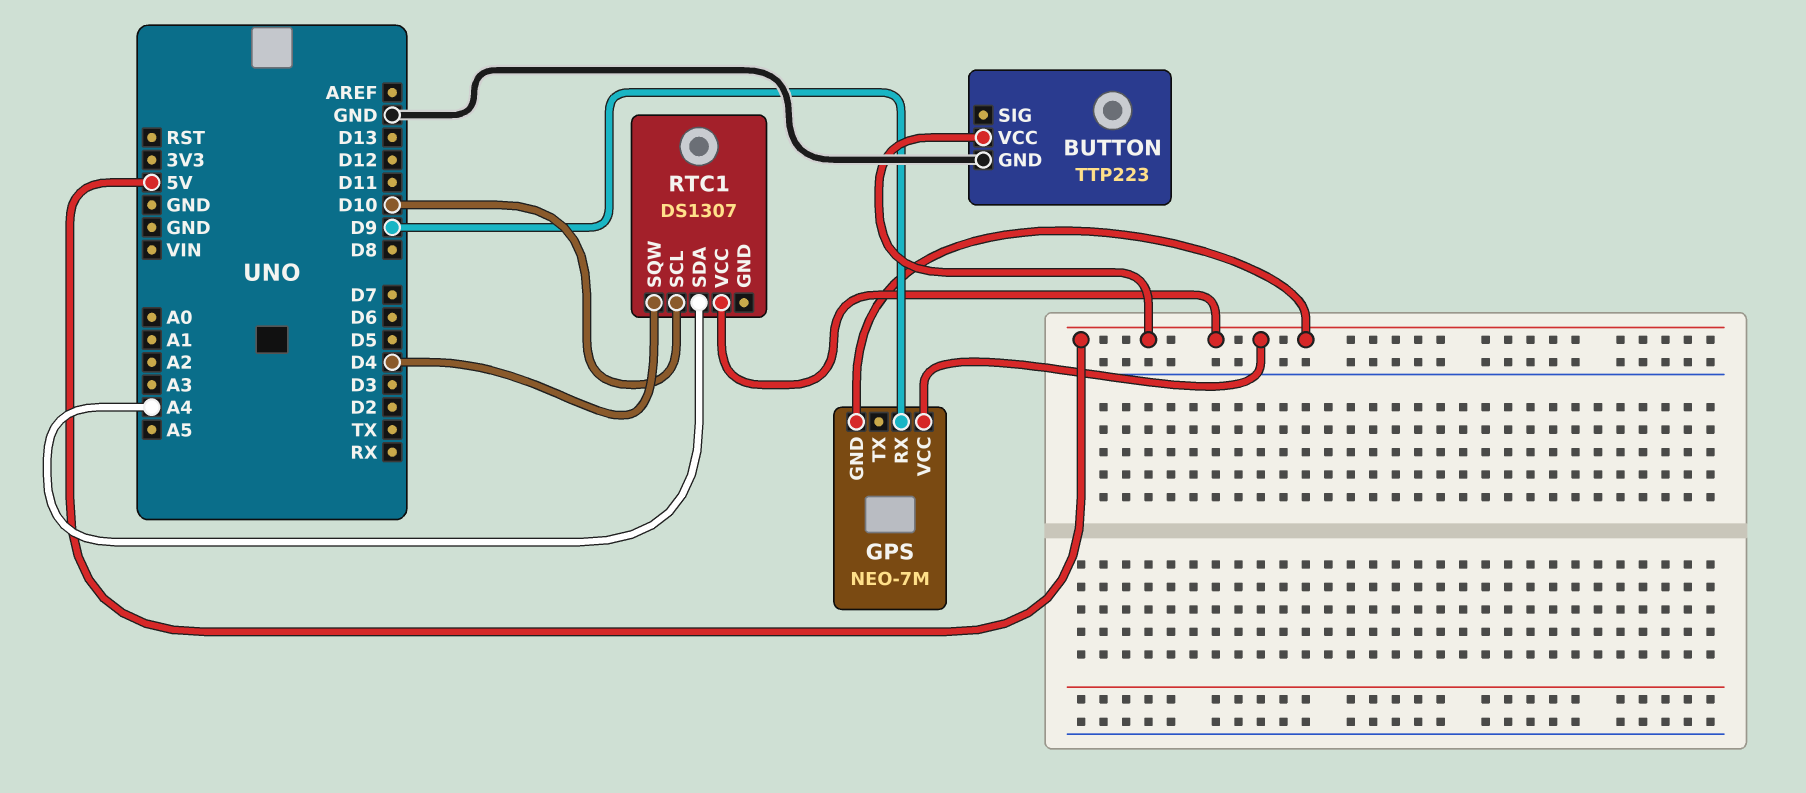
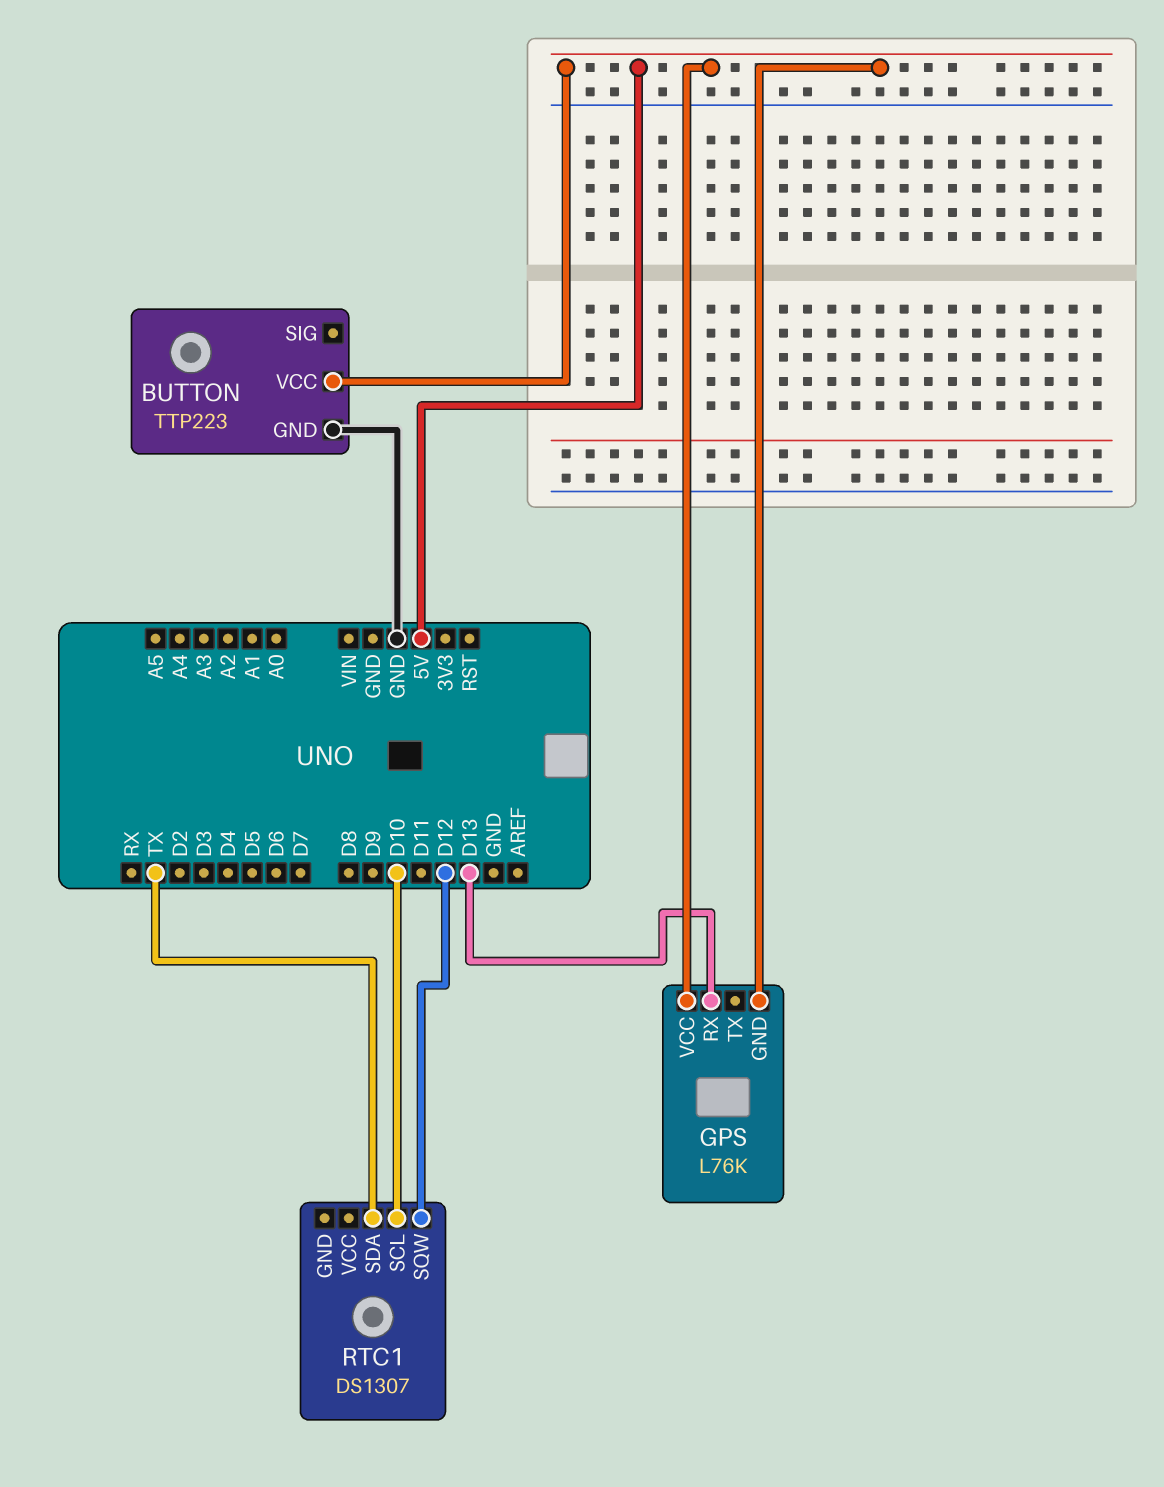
GPS: NEO-7M -> L76K
GPS pin RX: D9 -> D13
RTC1 pin SDA: A4 -> TX
RTC1 pin SQW: D4 -> D12
RTC1 pin VCC: 5V -> none

